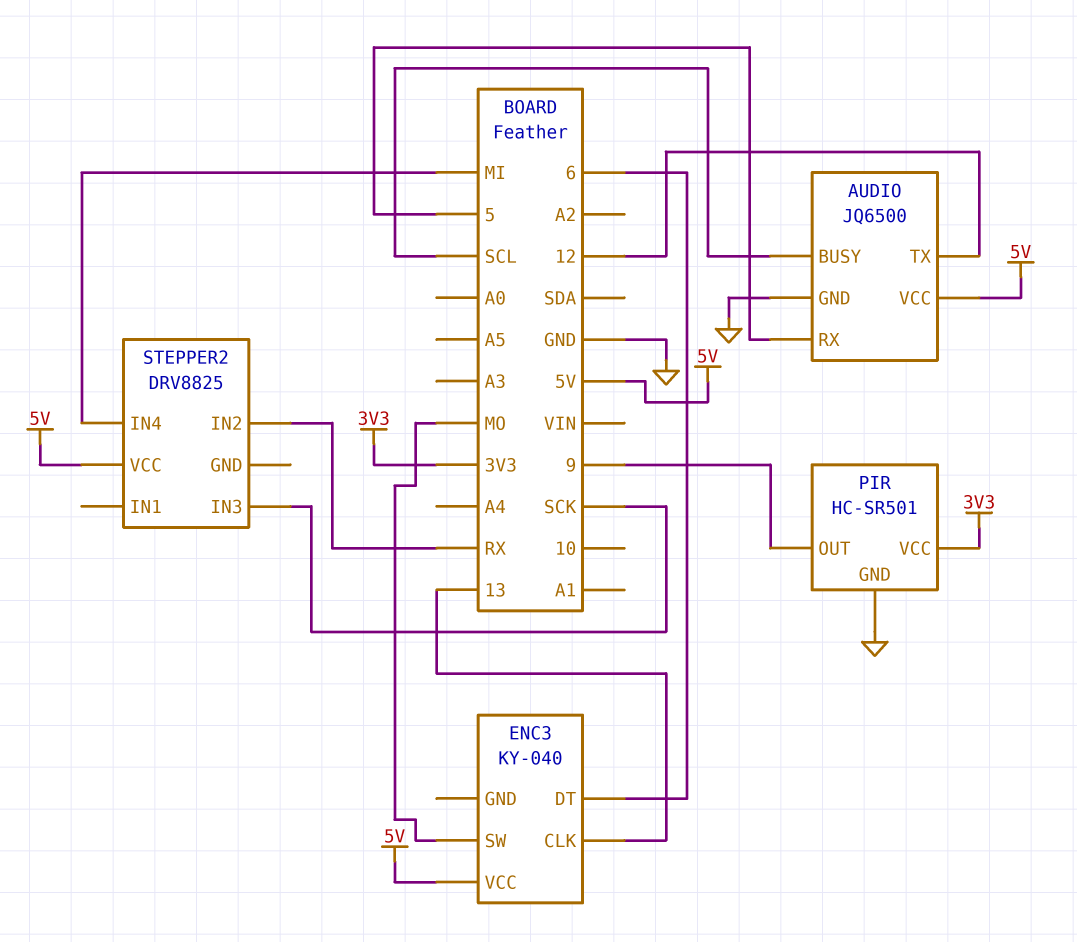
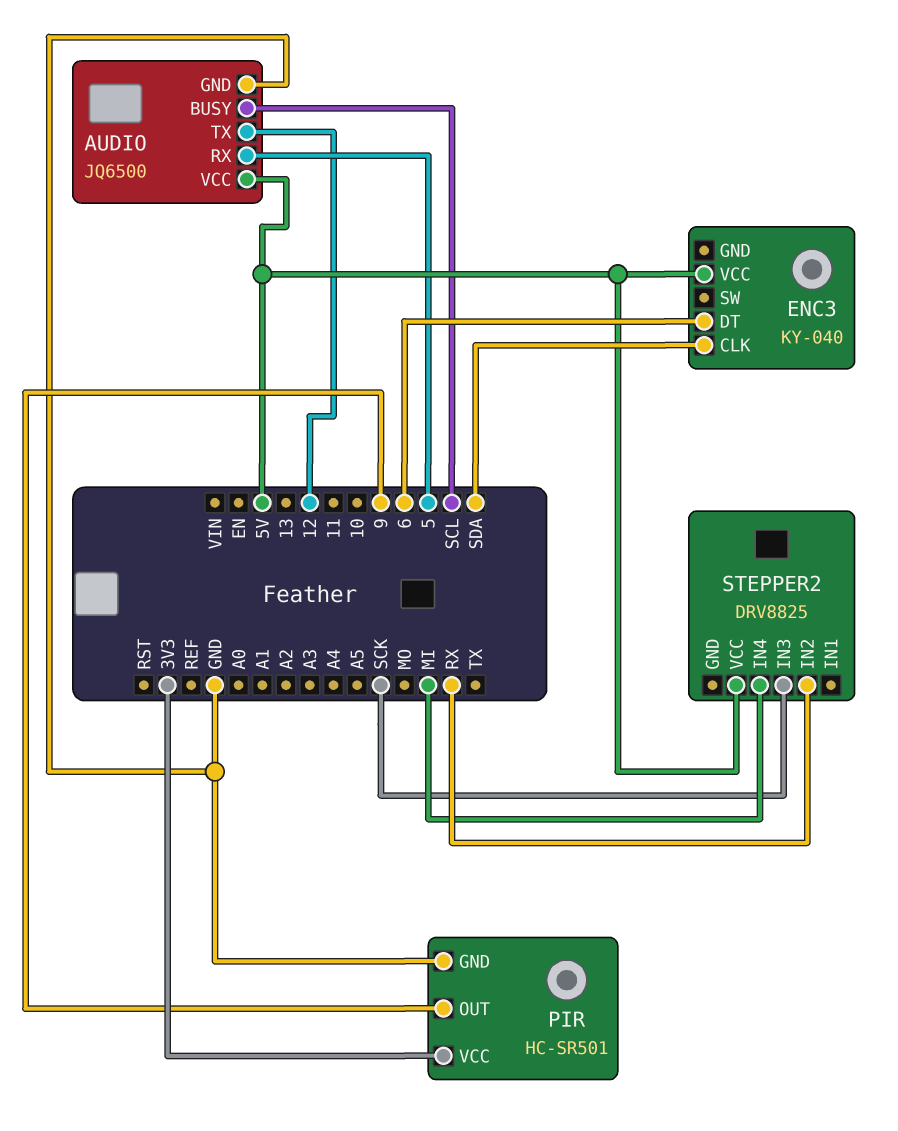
ENC3 pin CLK: 13 -> SDA
ENC3 pin SW: MO -> none

